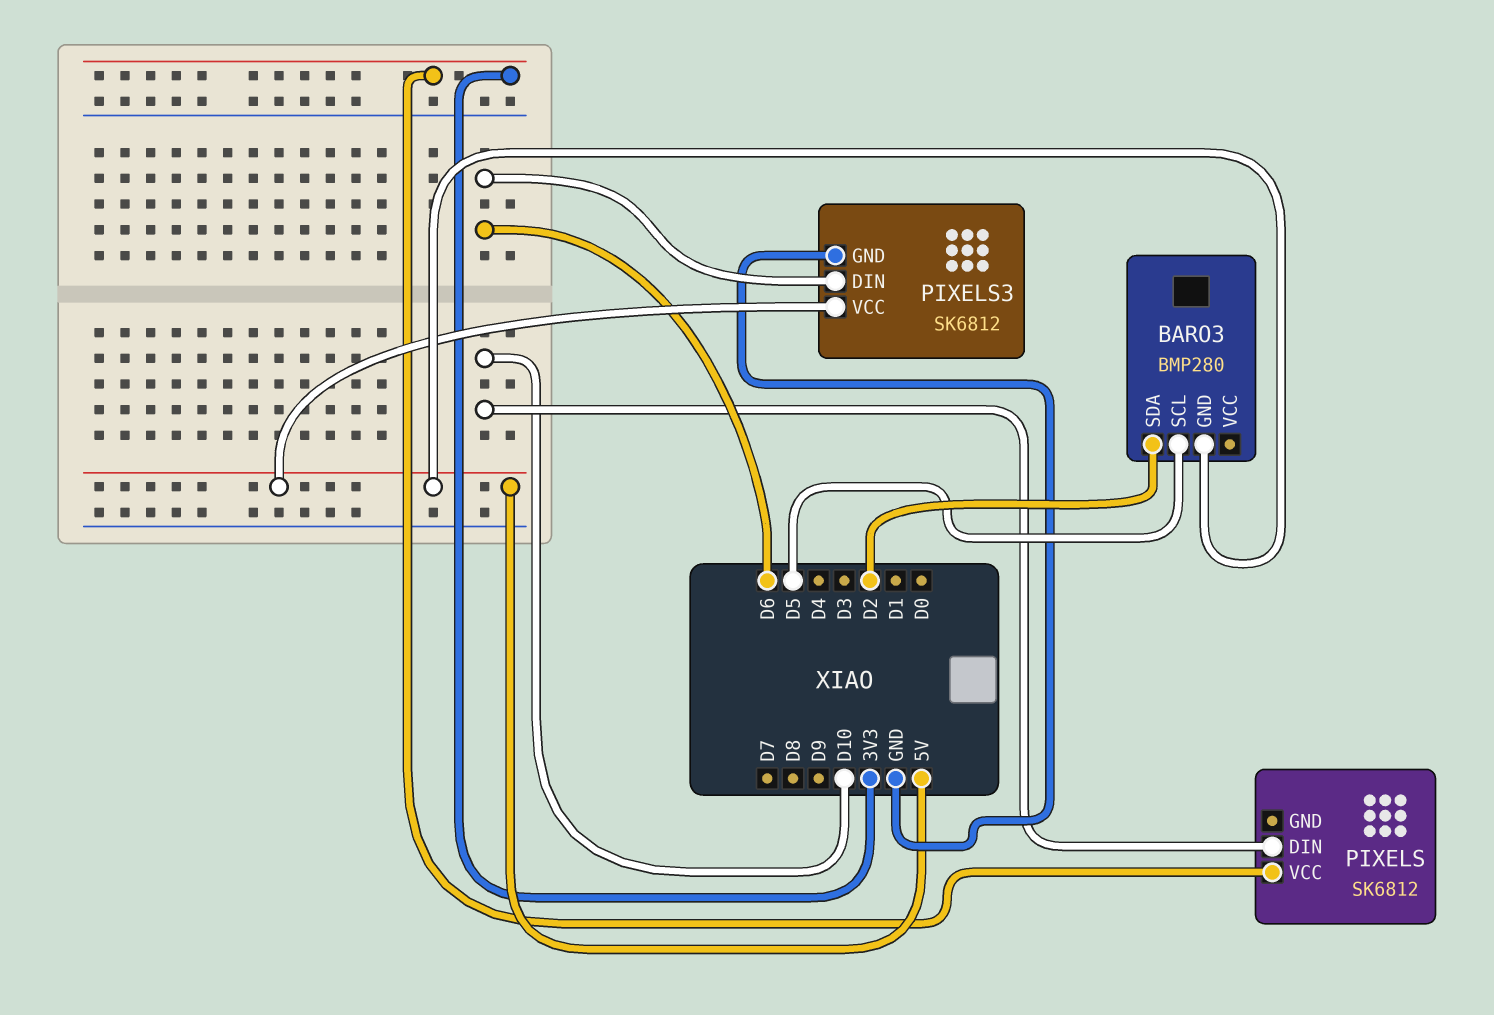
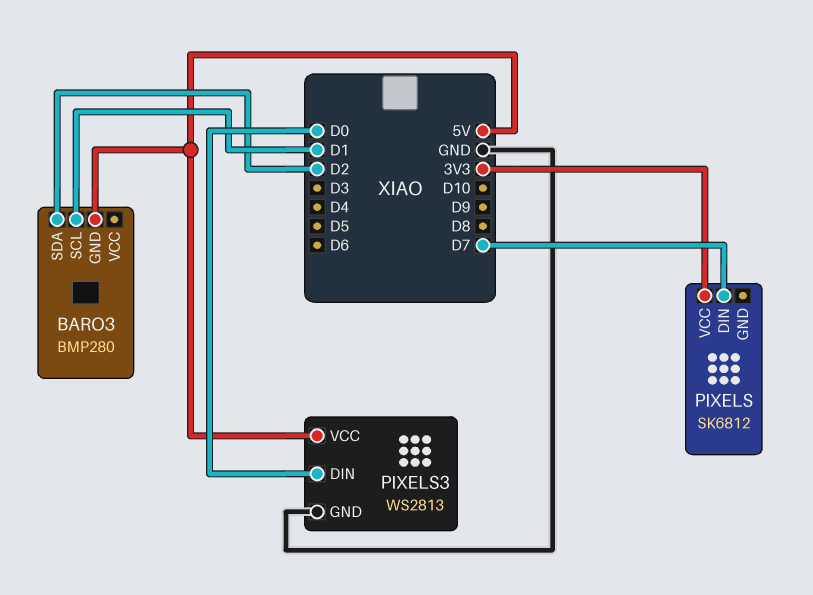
BARO3 pin SCL: D5 -> D1
PIXELS pin DIN: D10 -> D7
PIXELS3: SK6812 -> WS2813
PIXELS3 pin DIN: D6 -> D0

